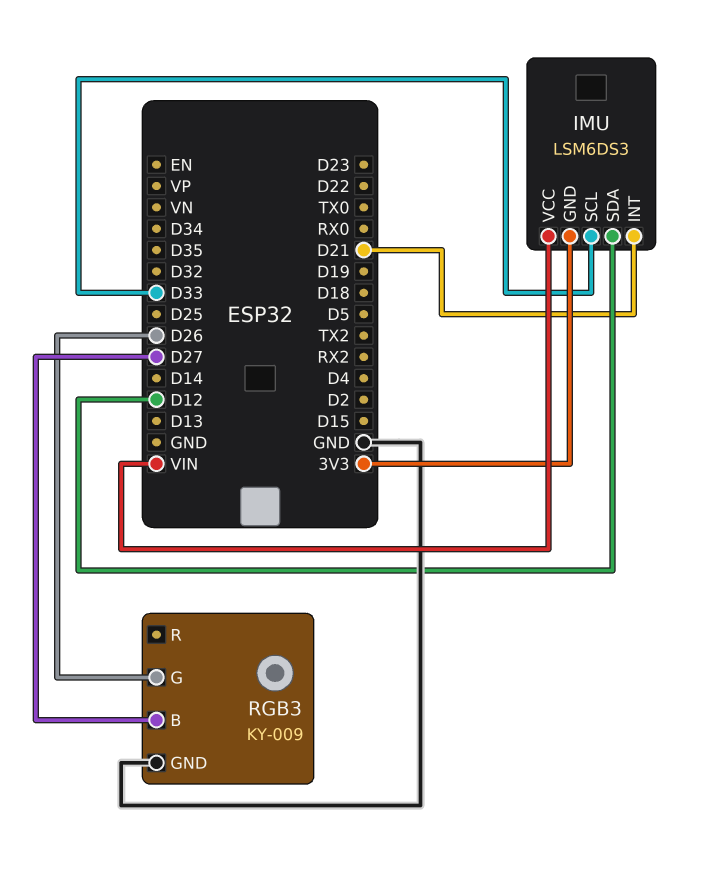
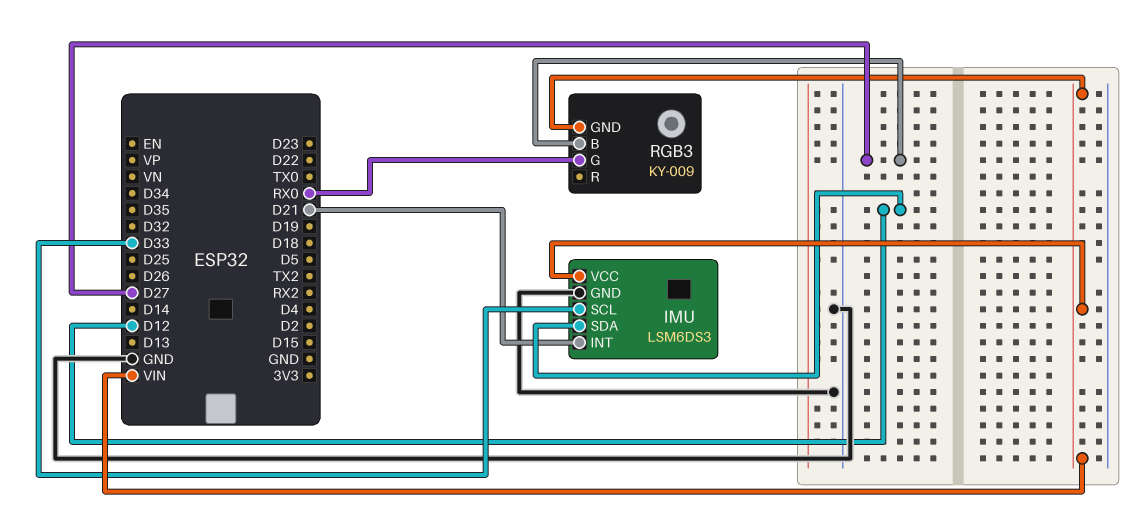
IMU pin GND: 3V3 -> GND
RGB3 pin G: D26 -> RX0
RGB3 pin GND: GND -> VIN

